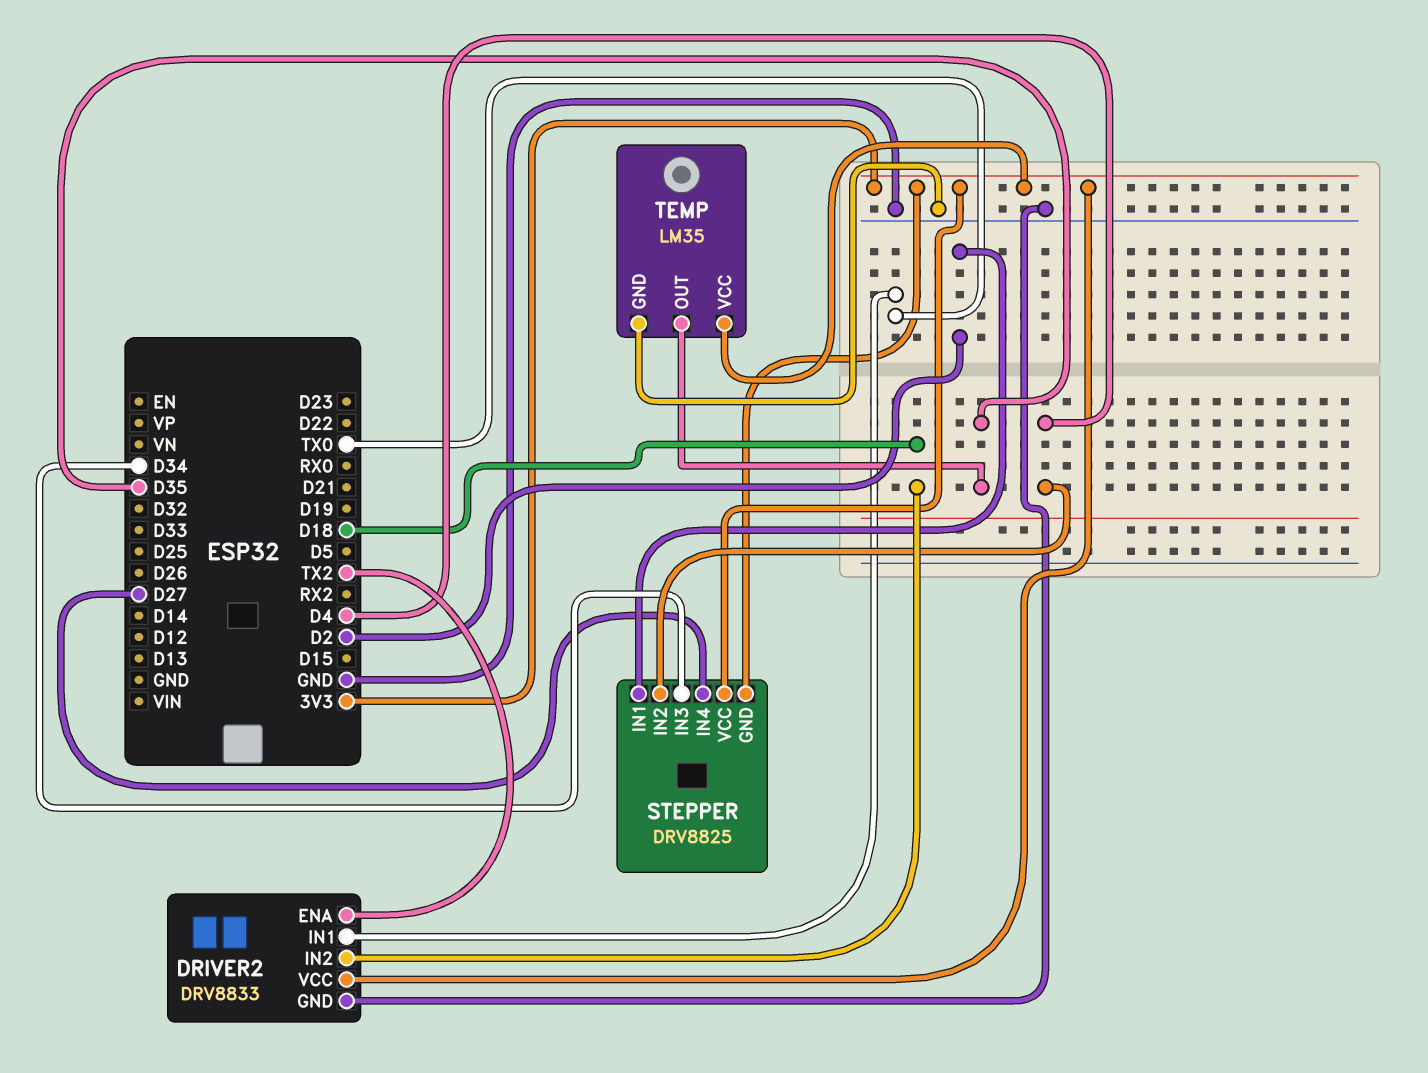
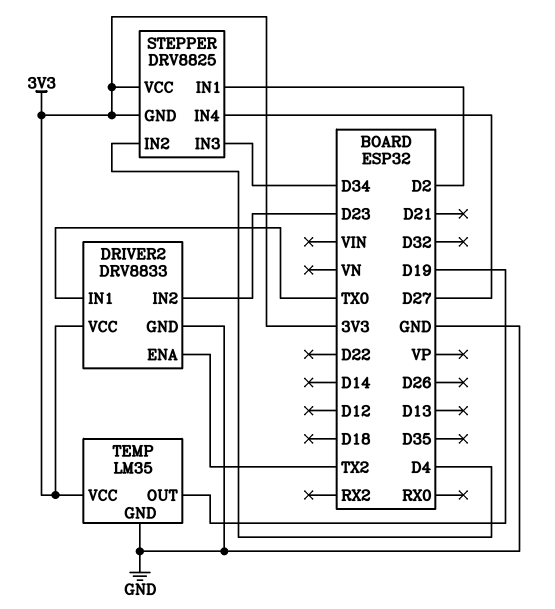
DRIVER2 pin IN2: D18 -> D23
TEMP pin OUT: D35 -> D19

